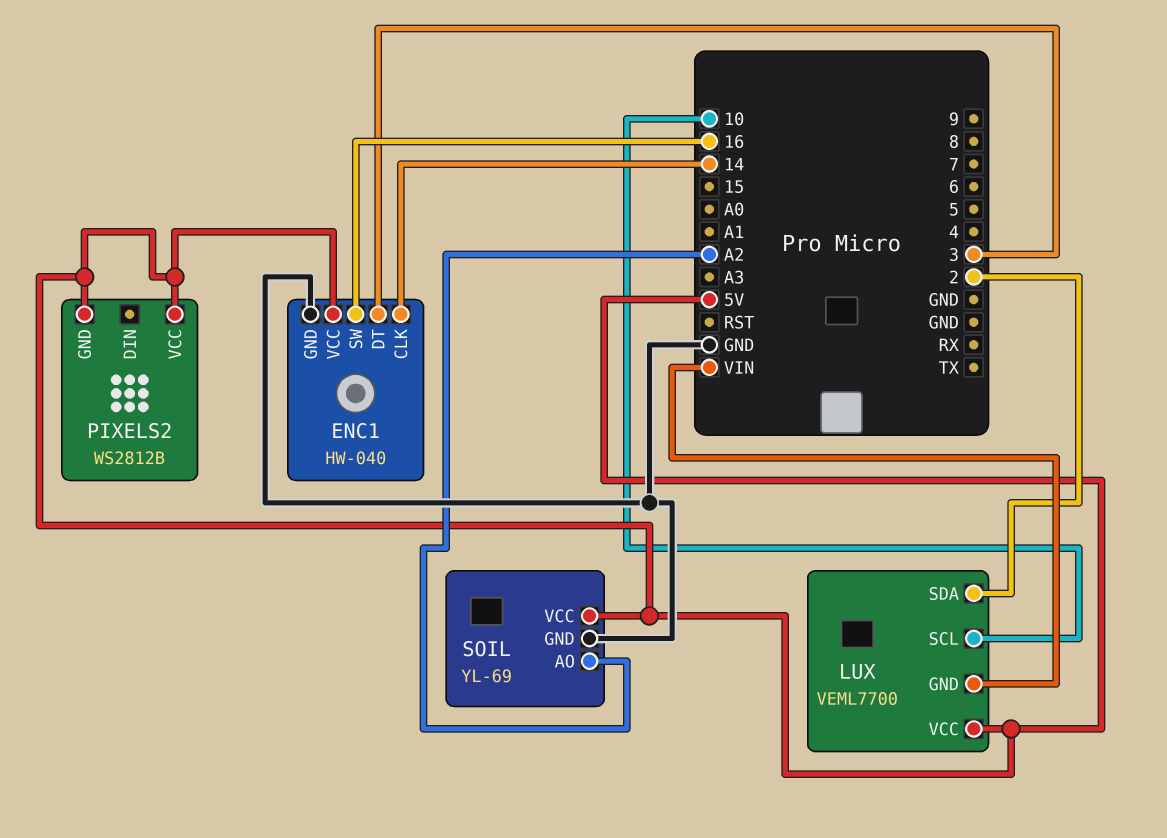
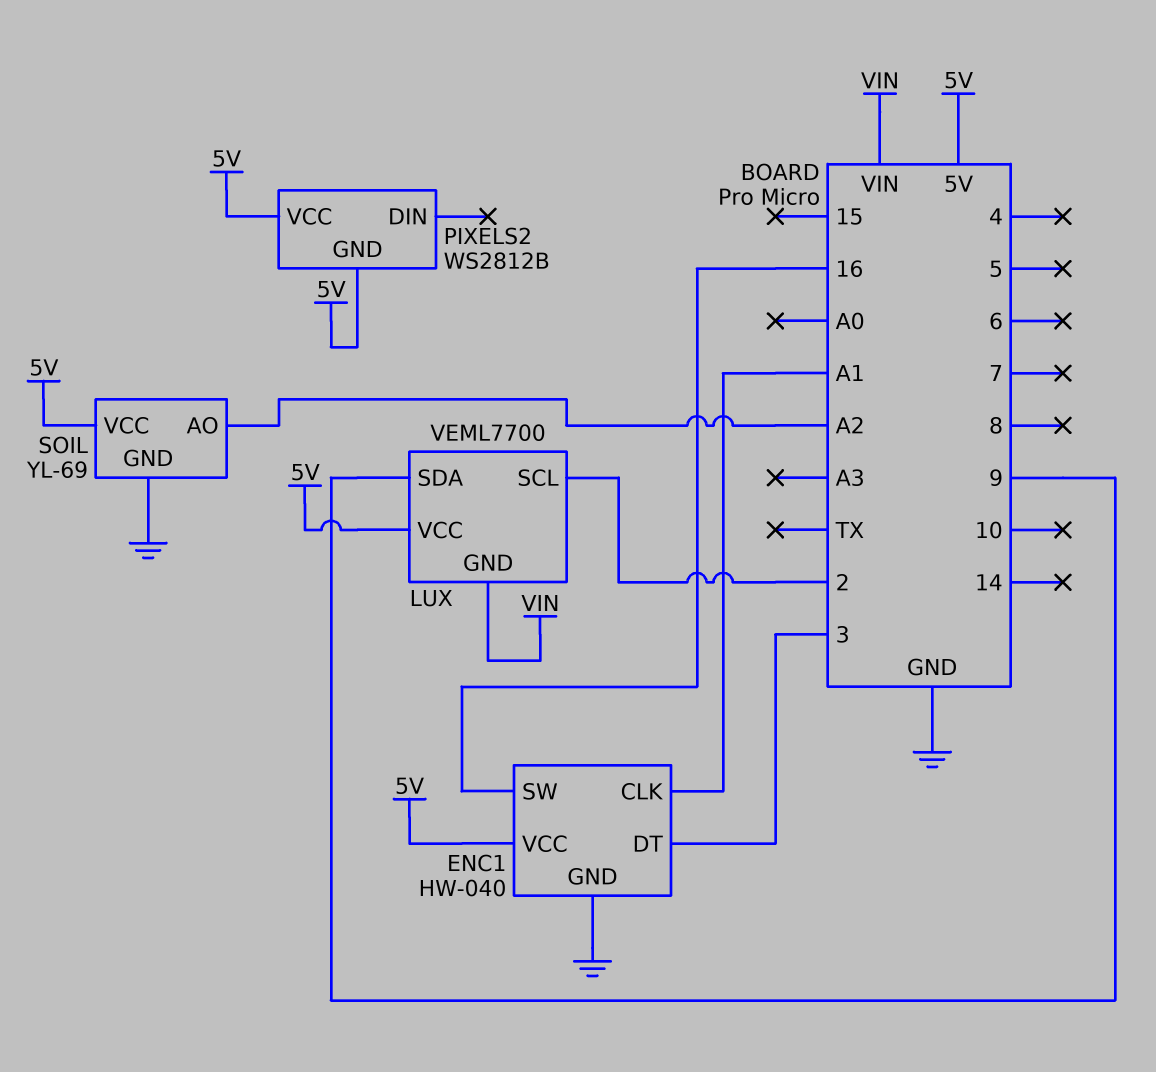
ENC1 pin CLK: 14 -> A1
LUX pin SCL: 10 -> 2
LUX pin SDA: 2 -> 9

